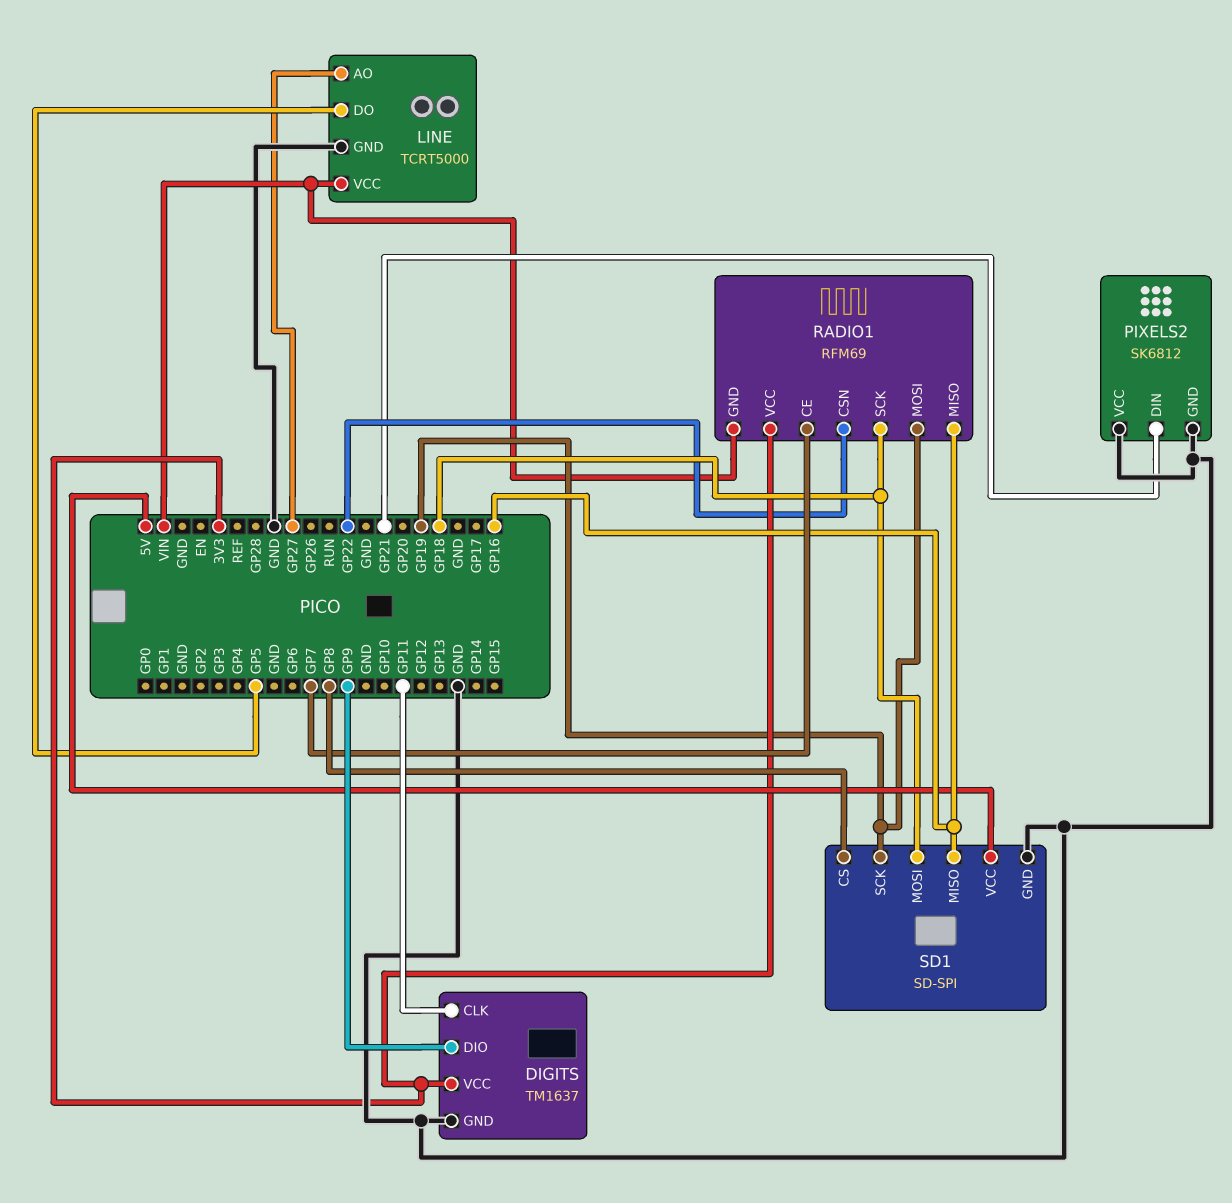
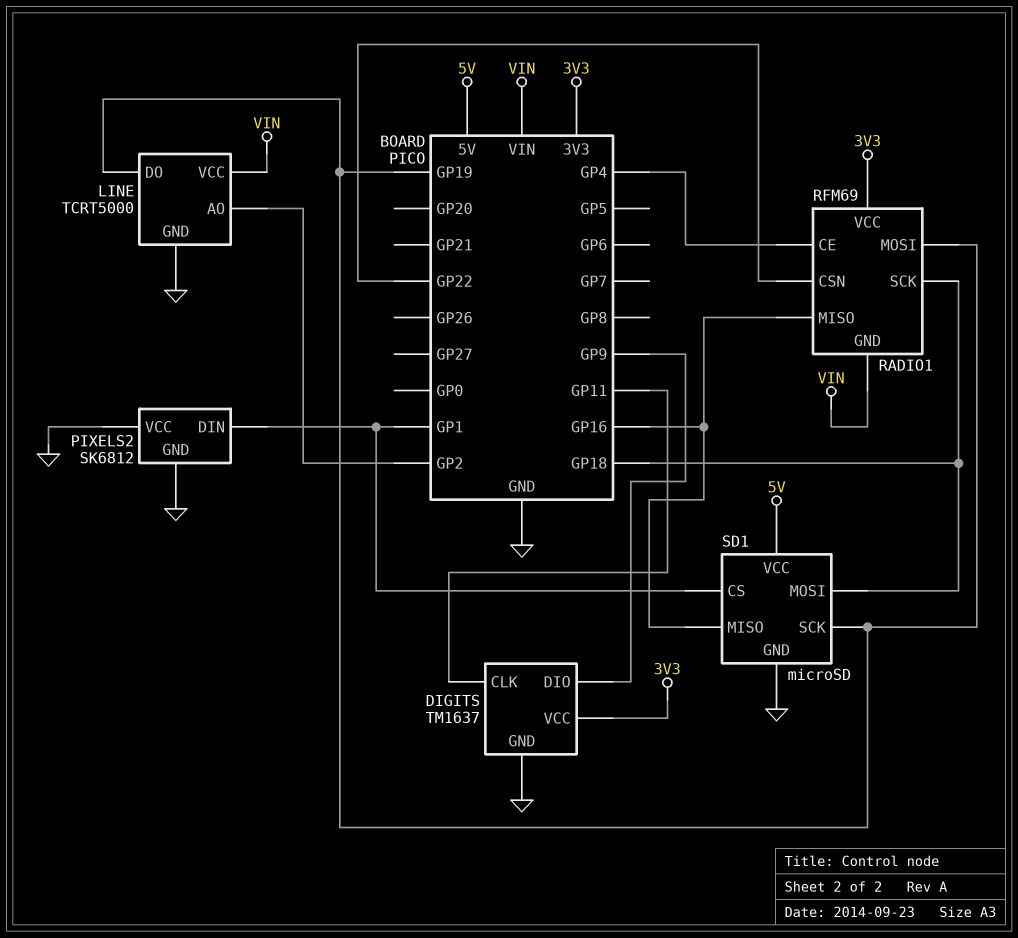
LINE pin AO: GP27 -> GP2
LINE pin DO: GP5 -> GP19
PIXELS2 pin DIN: GP21 -> GP1
RADIO1 pin CE: GP7 -> GP4
SD1: SD-SPI -> microSD
SD1 pin CS: GP8 -> GP1

